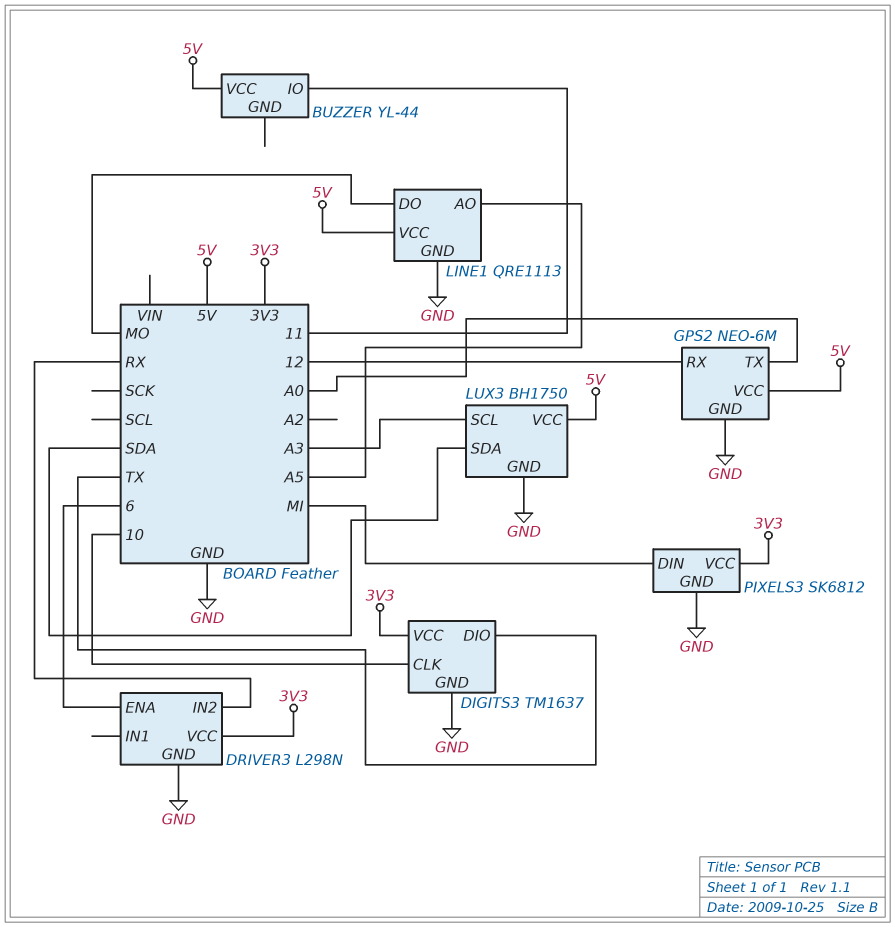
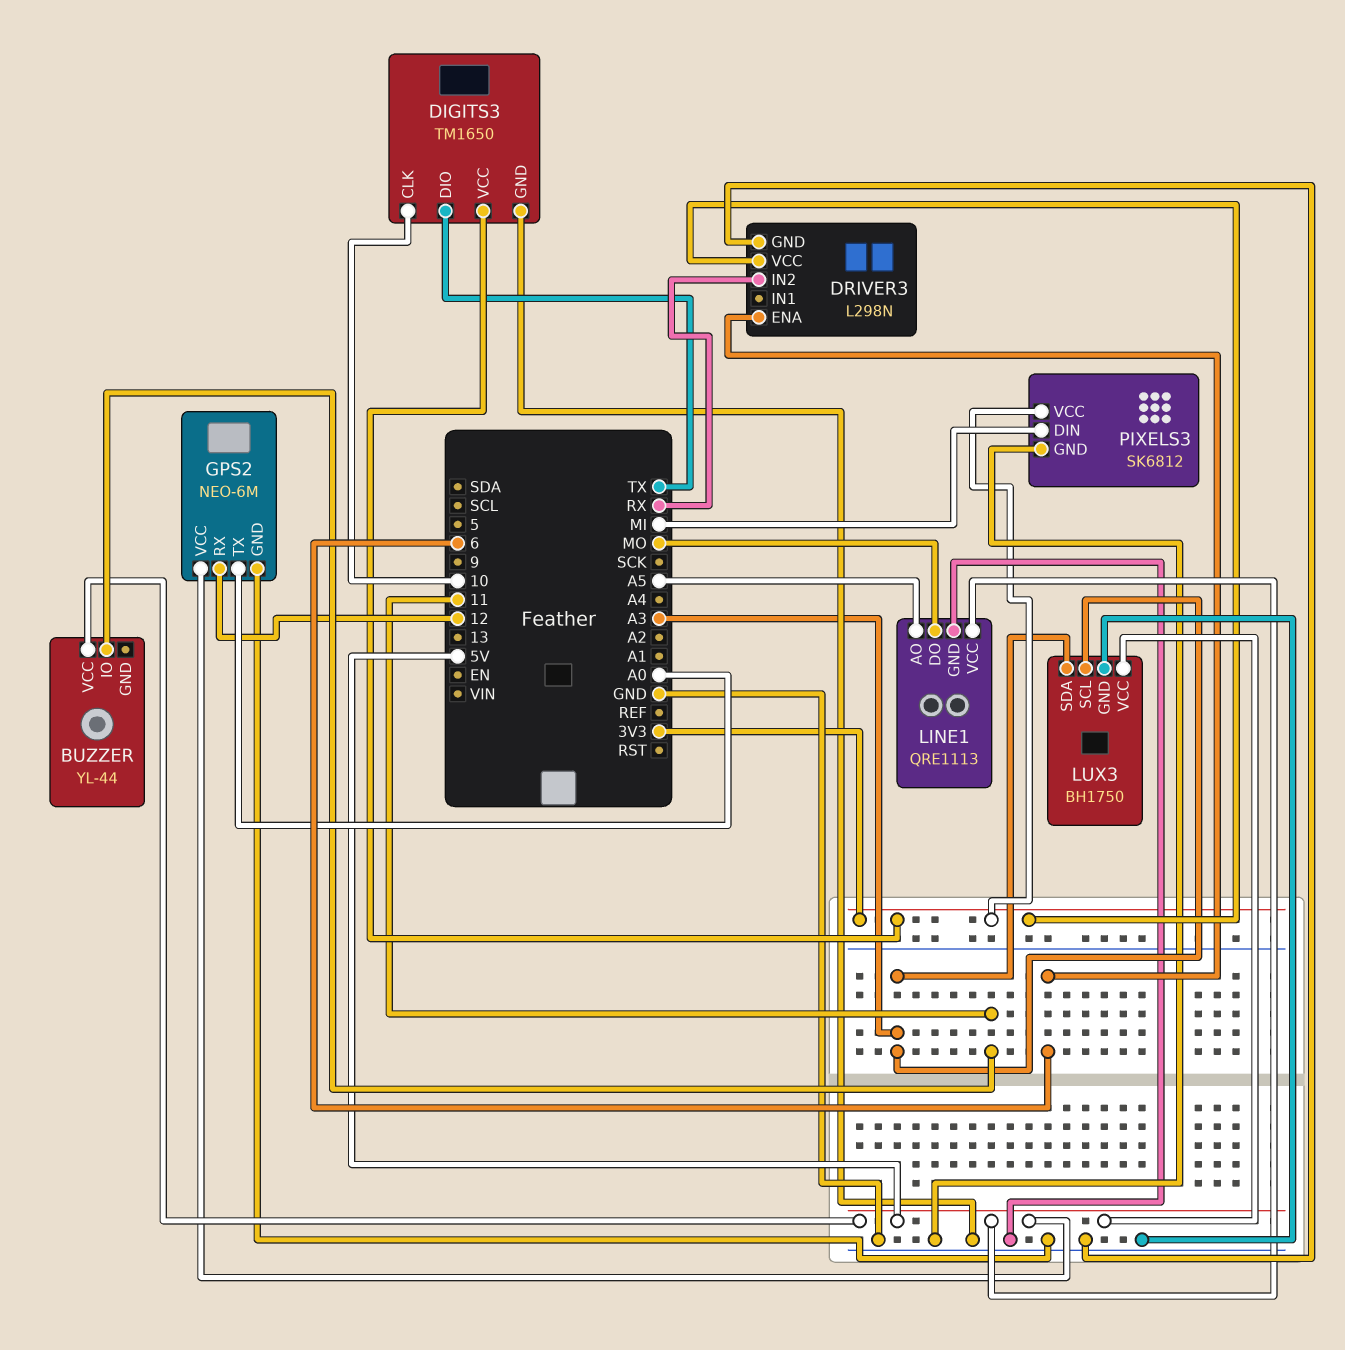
DIGITS3: TM1637 -> TM1650
LUX3 pin SDA: SDA -> A3

